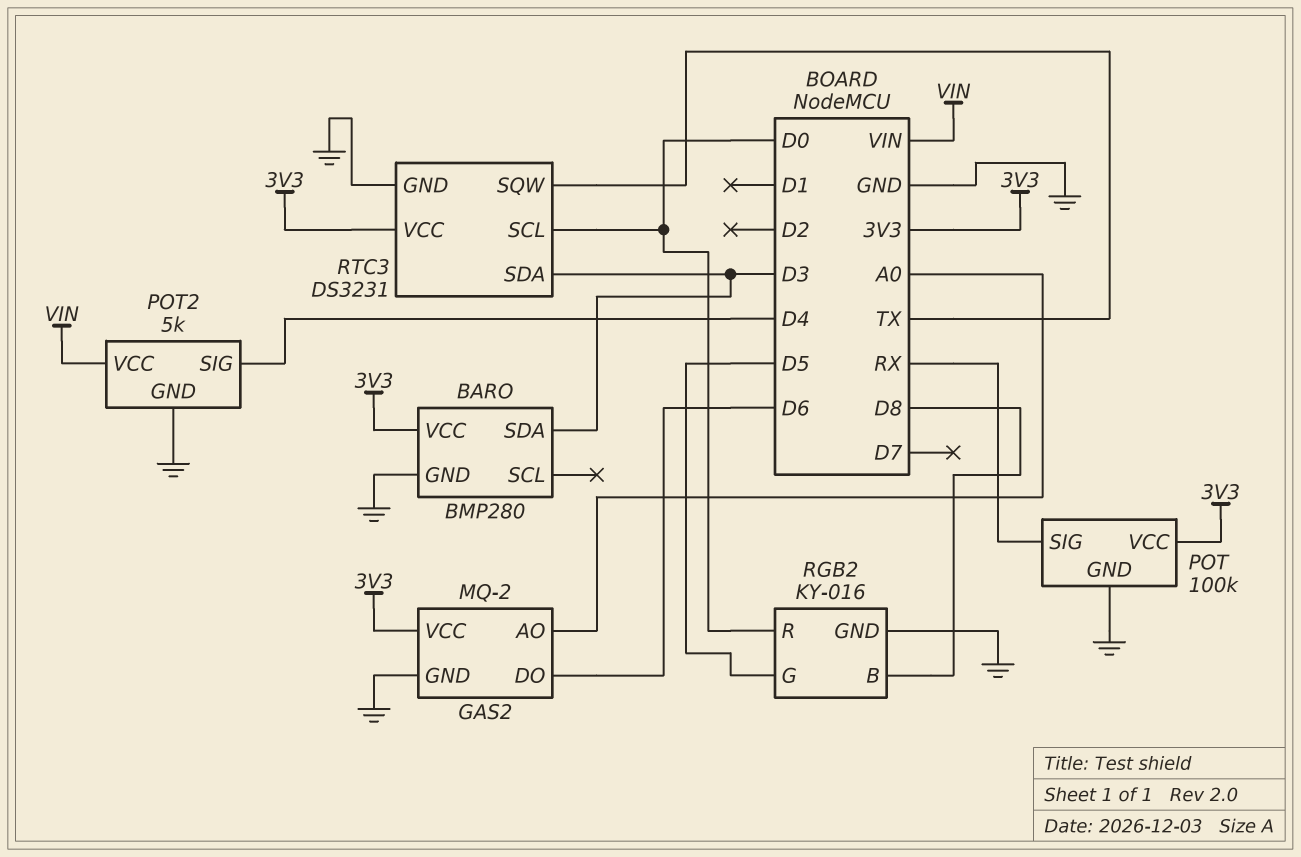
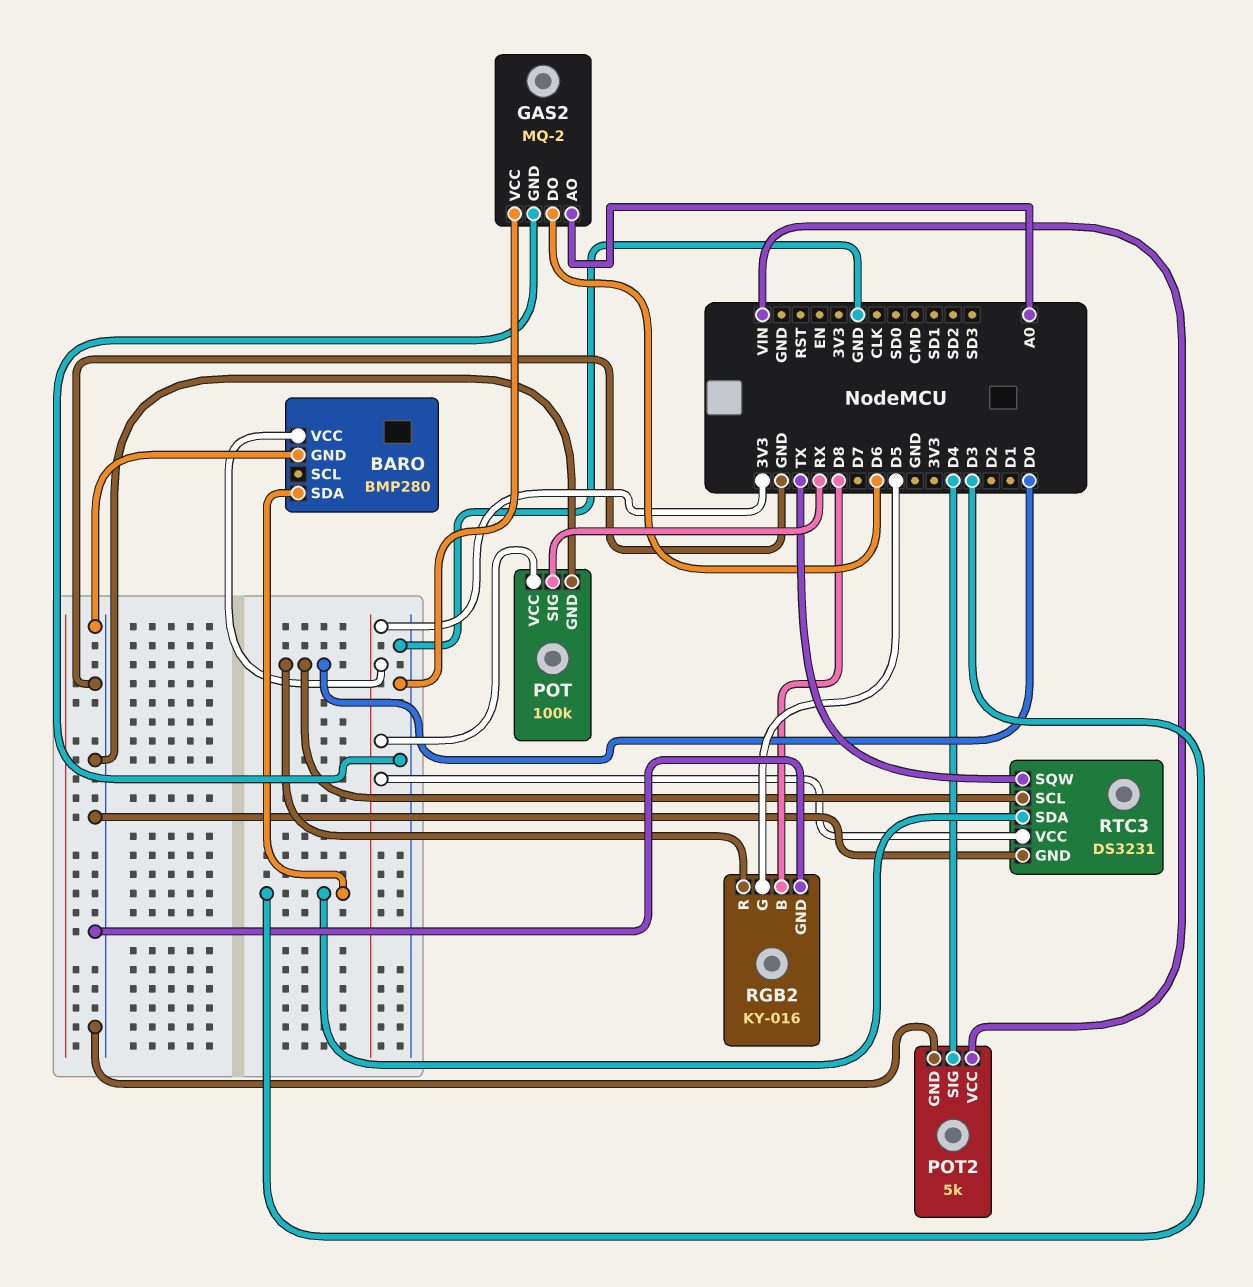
GAS2 pin VCC: 3V3 -> GND

